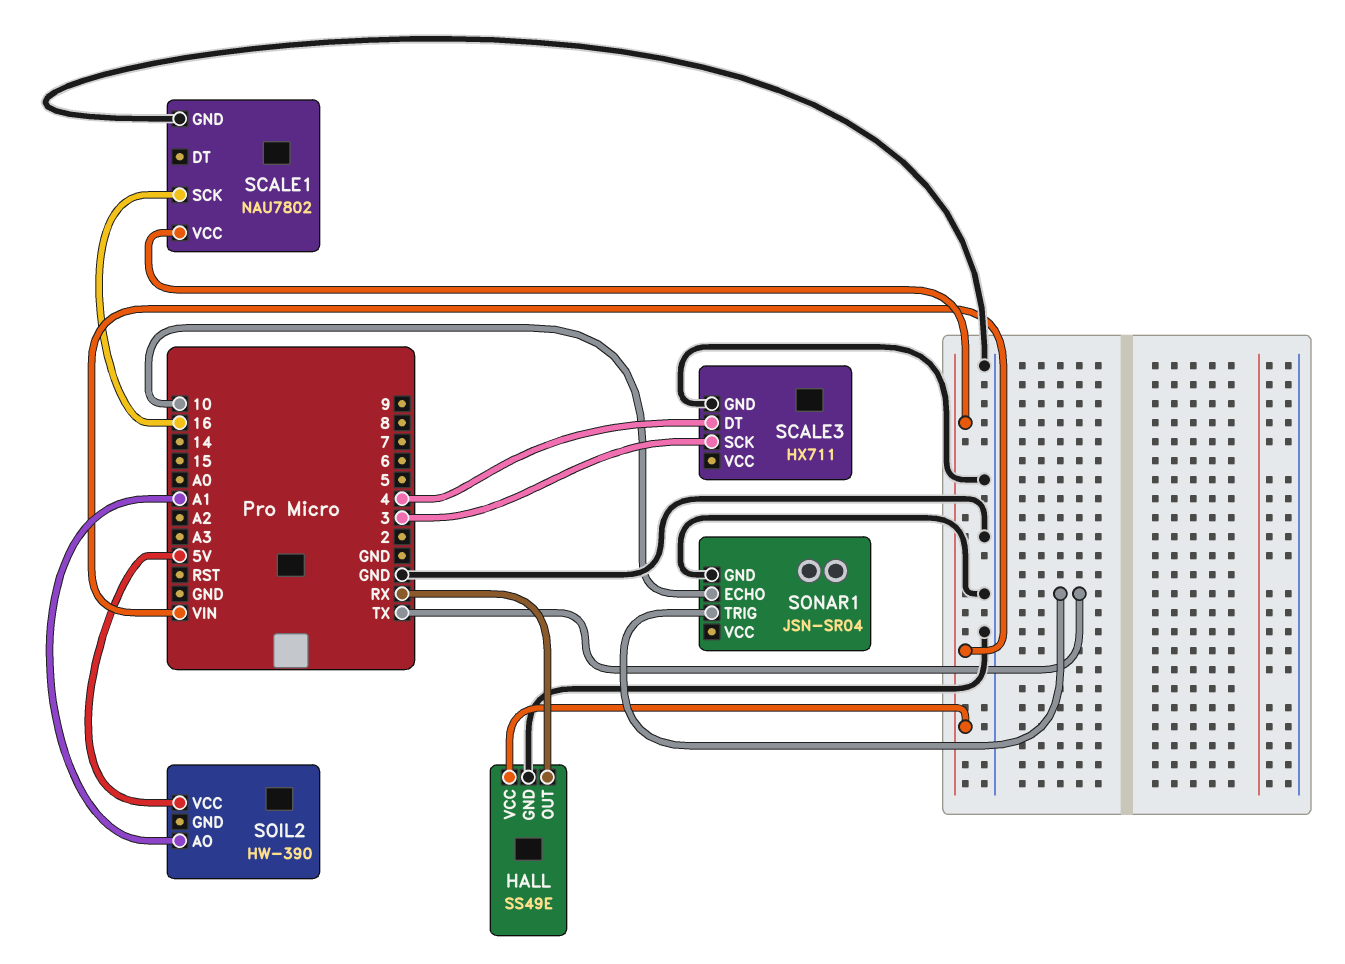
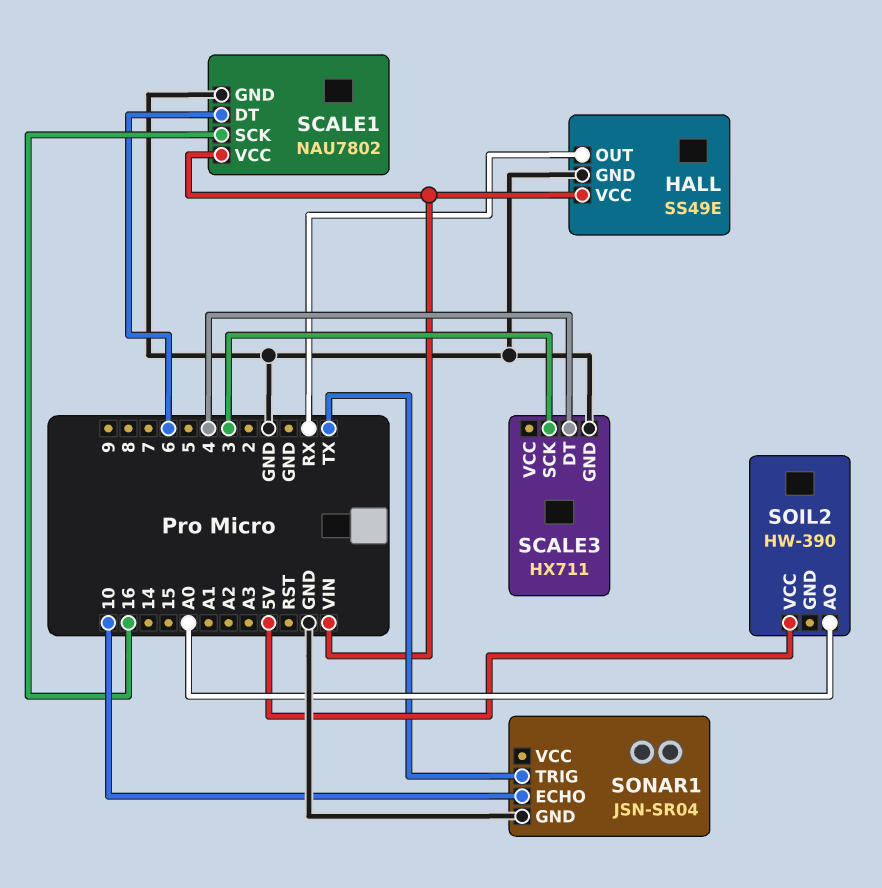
SCALE1 pin DT: none -> 6
SOIL2 pin AO: A1 -> A0

